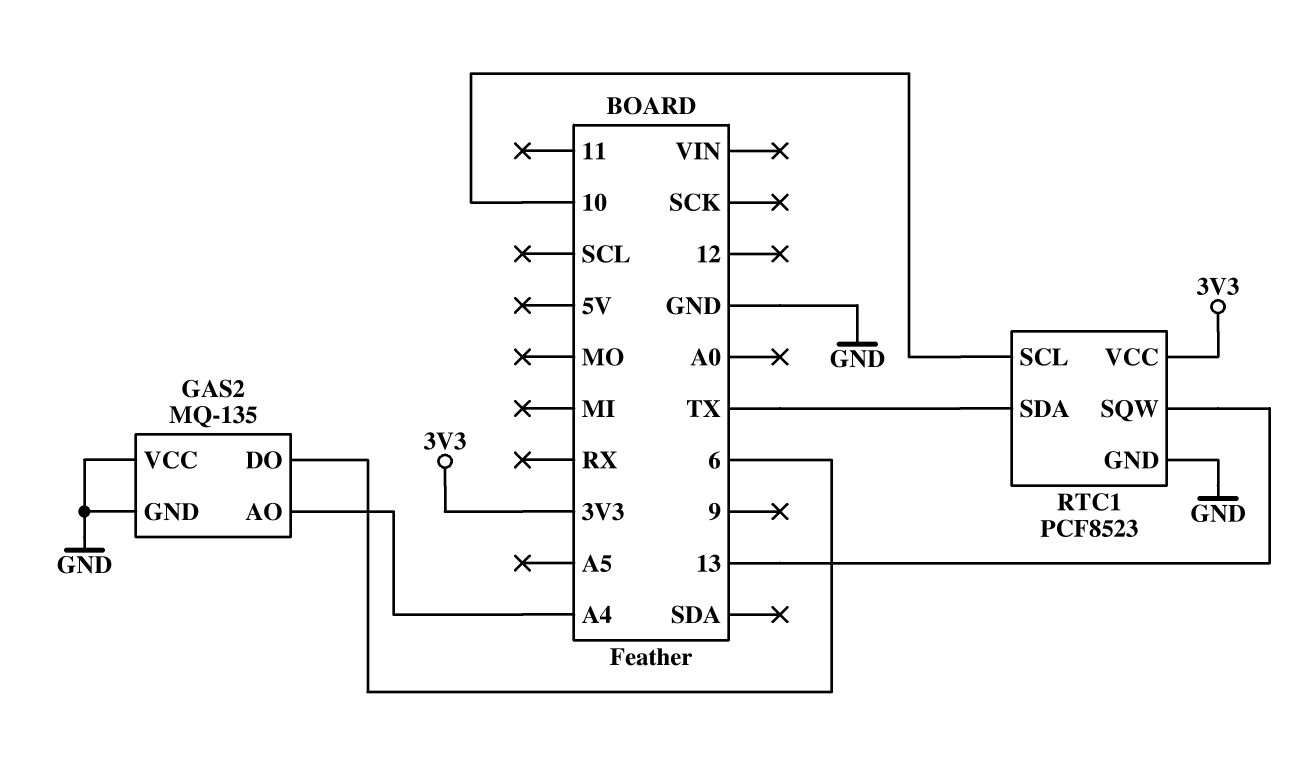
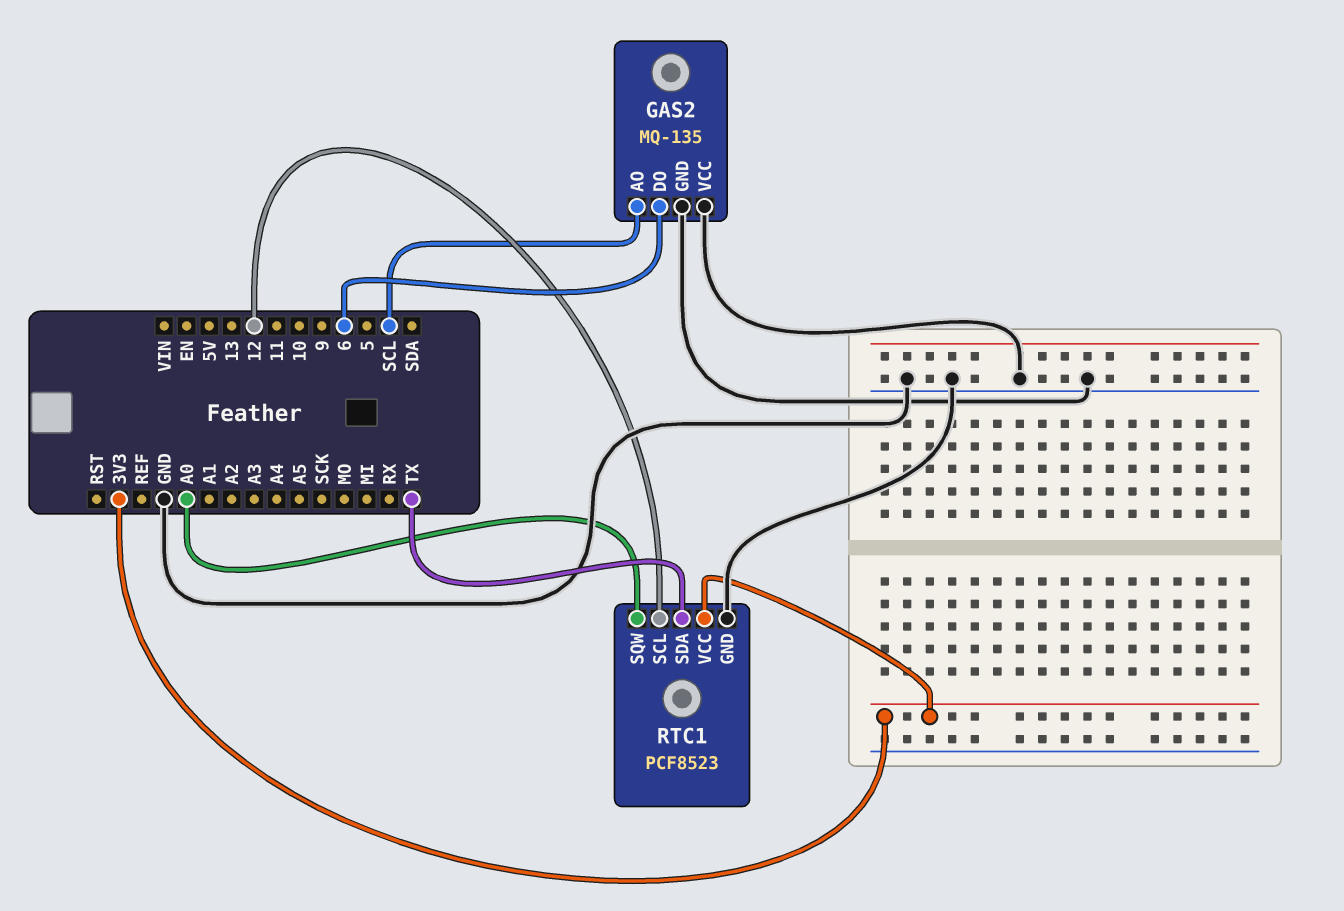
GAS2 pin AO: A4 -> SCL
RTC1 pin SCL: 10 -> 12
RTC1 pin SQW: 13 -> A0

